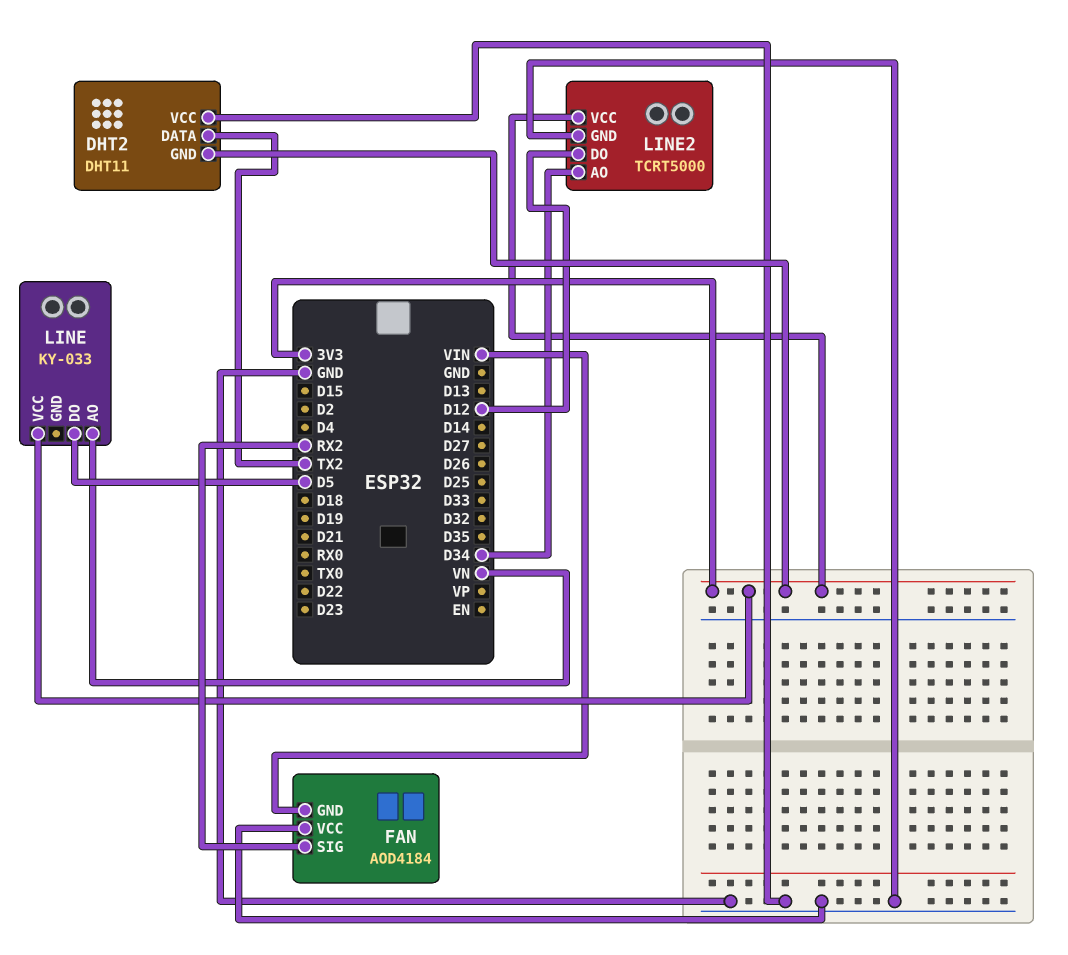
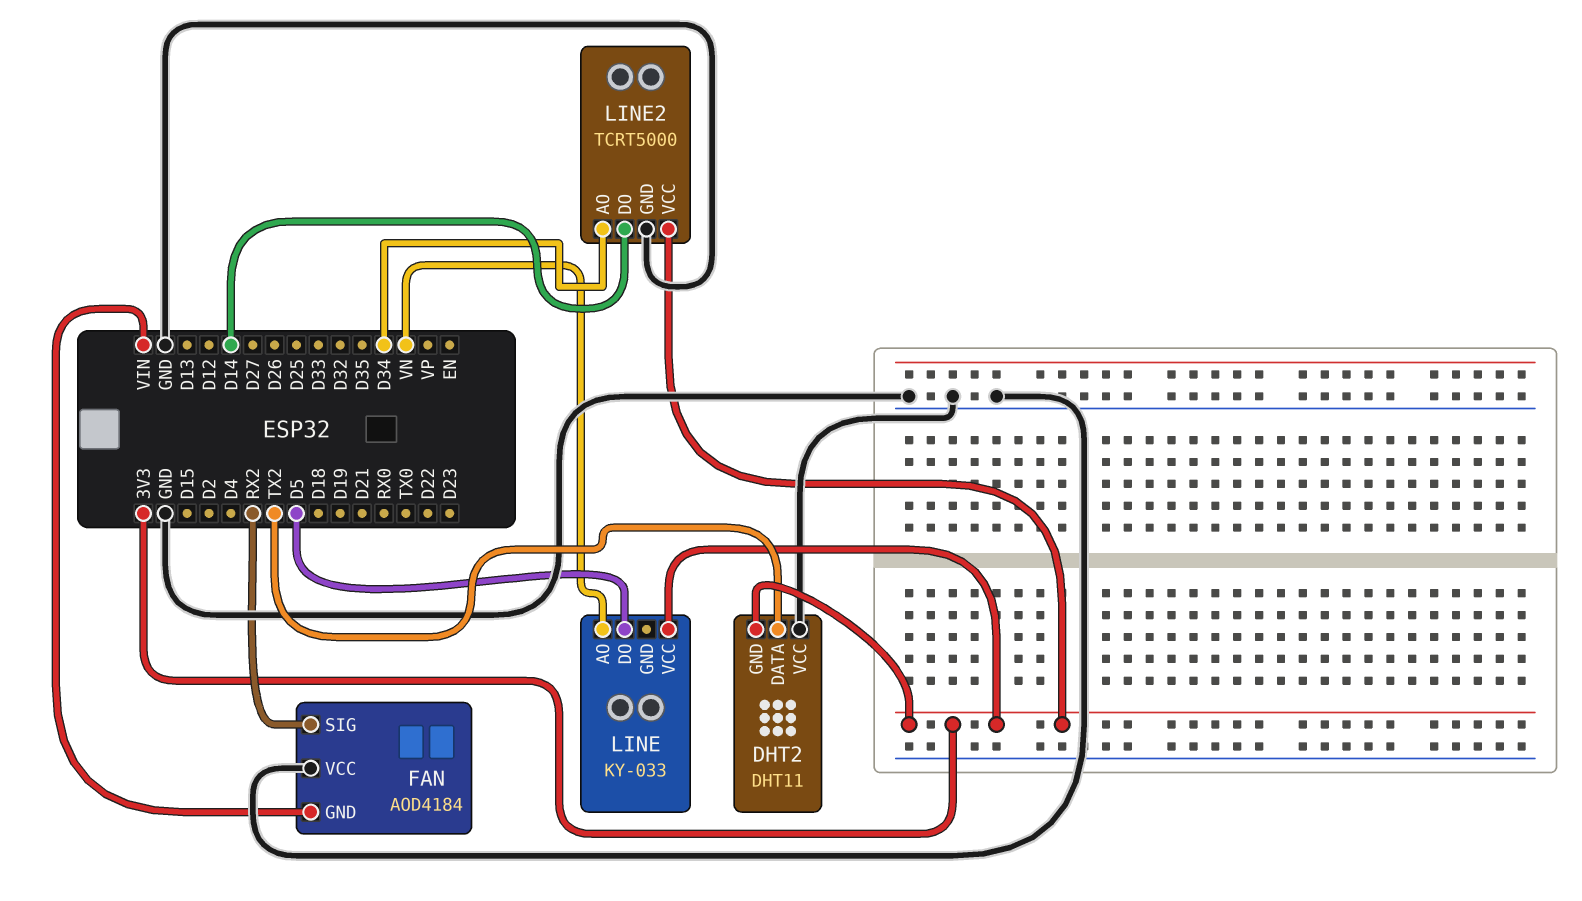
LINE2 pin DO: D12 -> D14

